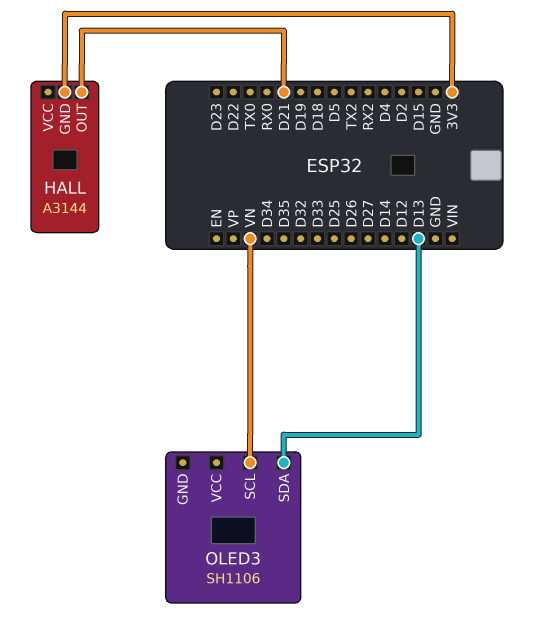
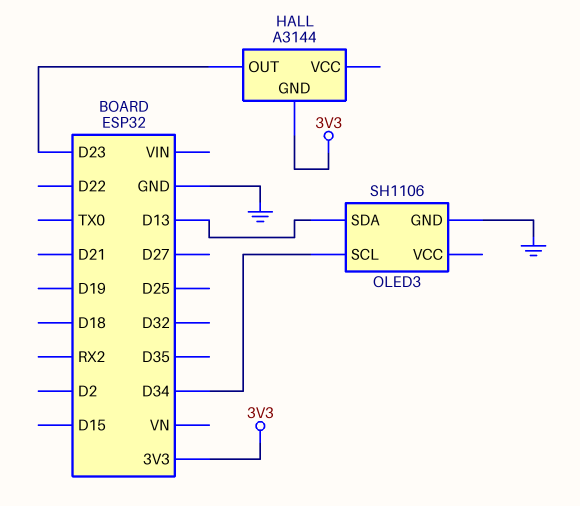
HALL pin OUT: D21 -> D23
OLED3 pin GND: none -> GND
OLED3 pin SCL: VN -> D34

